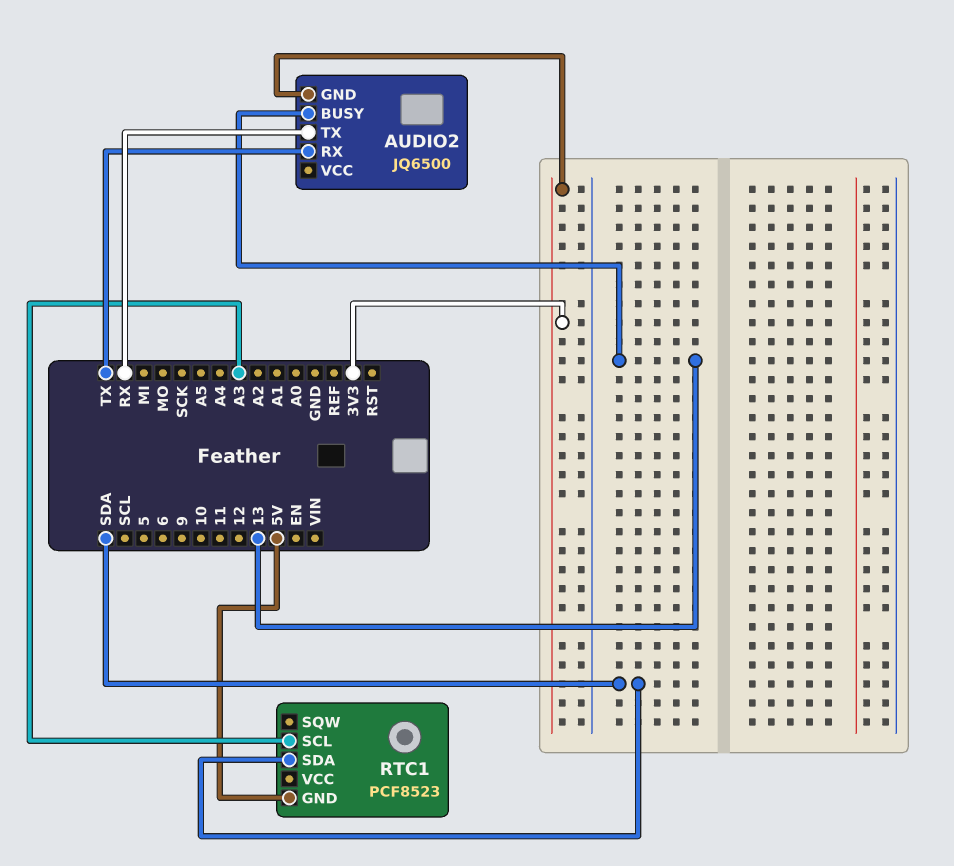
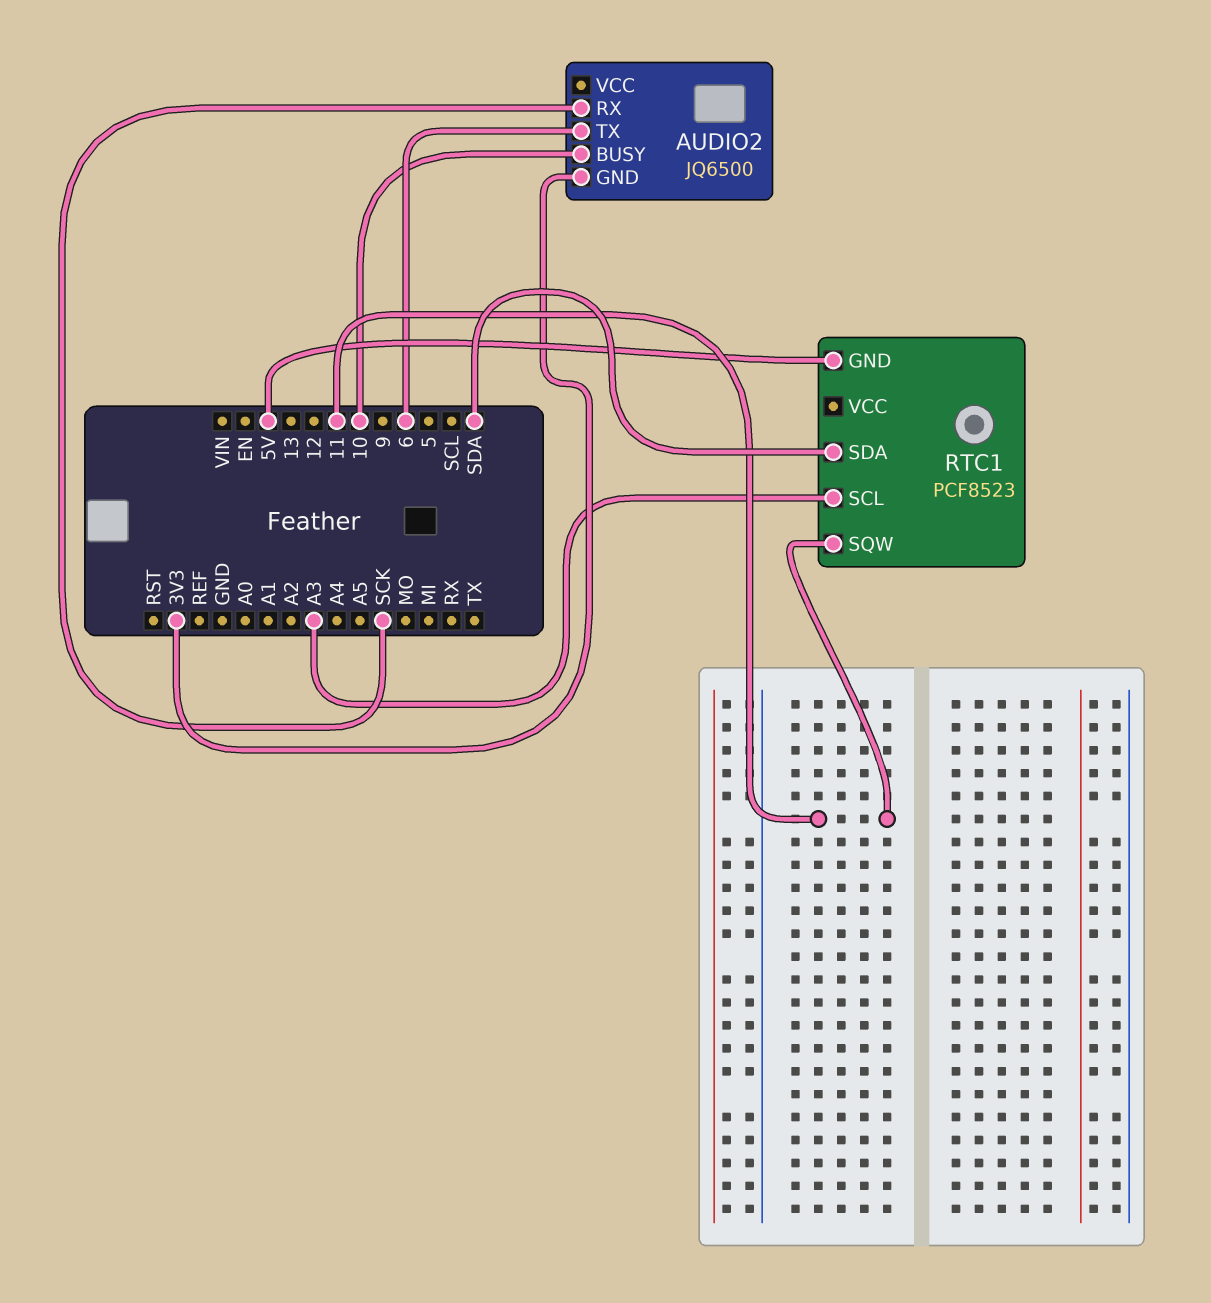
AUDIO2 pin BUSY: 13 -> 10
AUDIO2 pin RX: TX -> SCK
AUDIO2 pin TX: RX -> 6
RTC1 pin SQW: none -> 11

